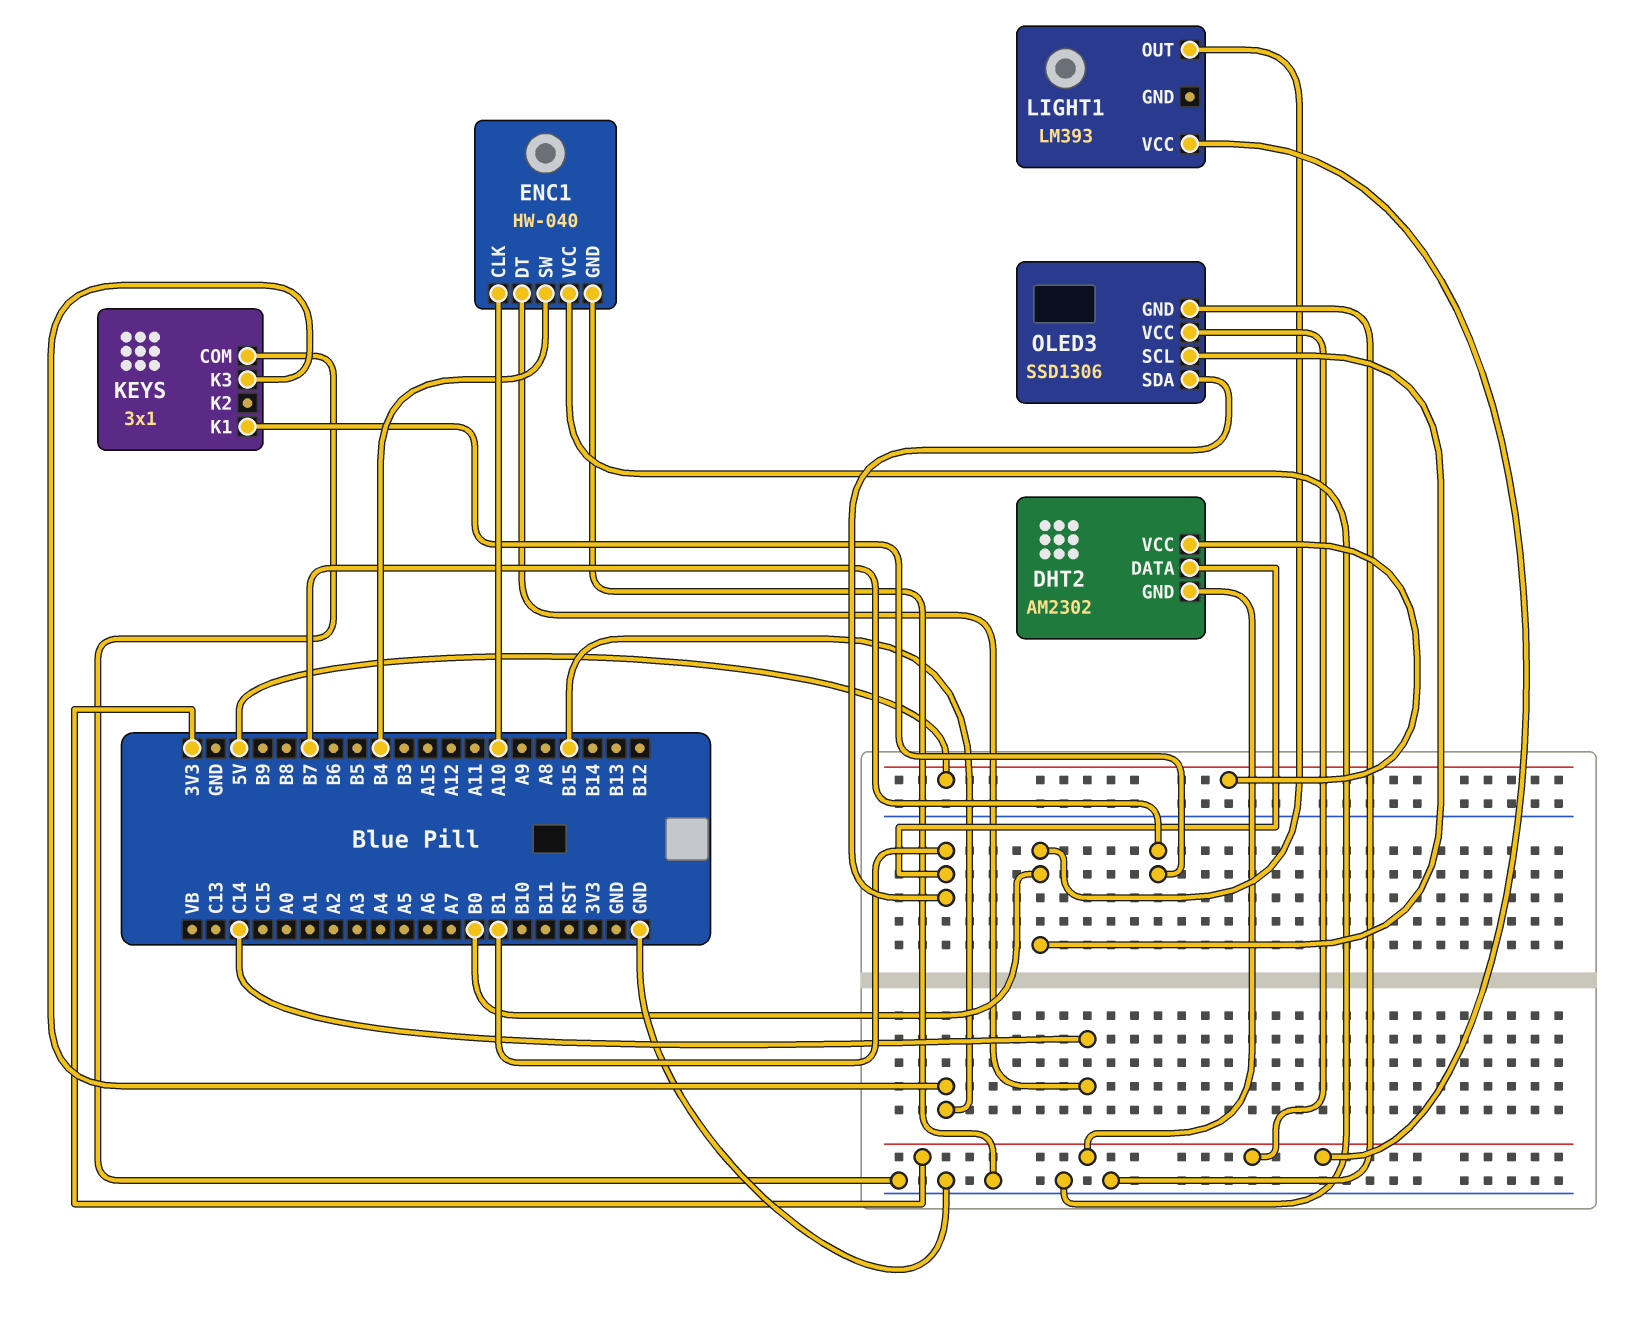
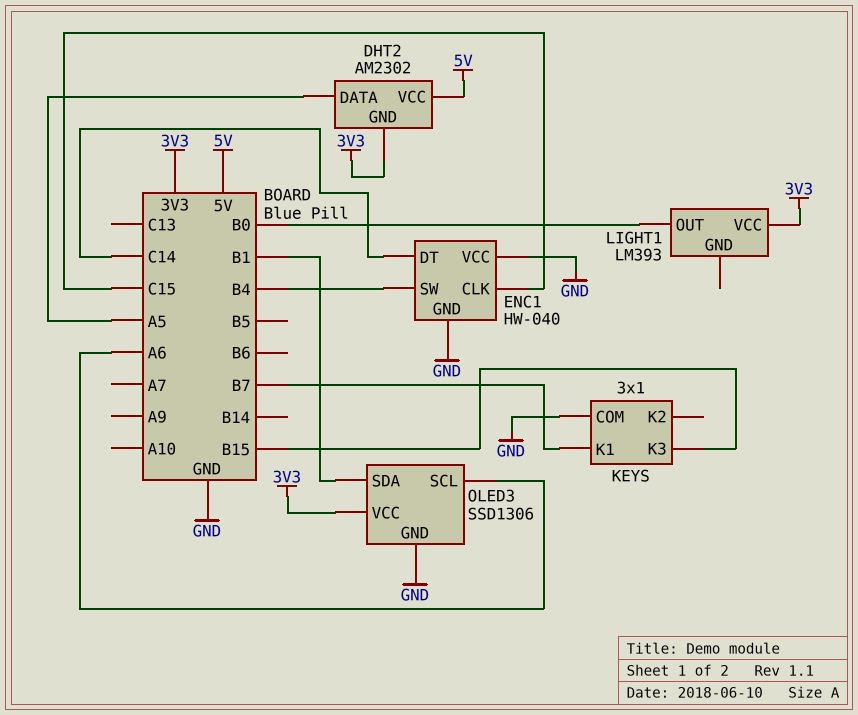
DHT2 pin DATA: B1 -> A5
ENC1 pin CLK: A10 -> C15
OLED3 pin SCL: B0 -> A6

